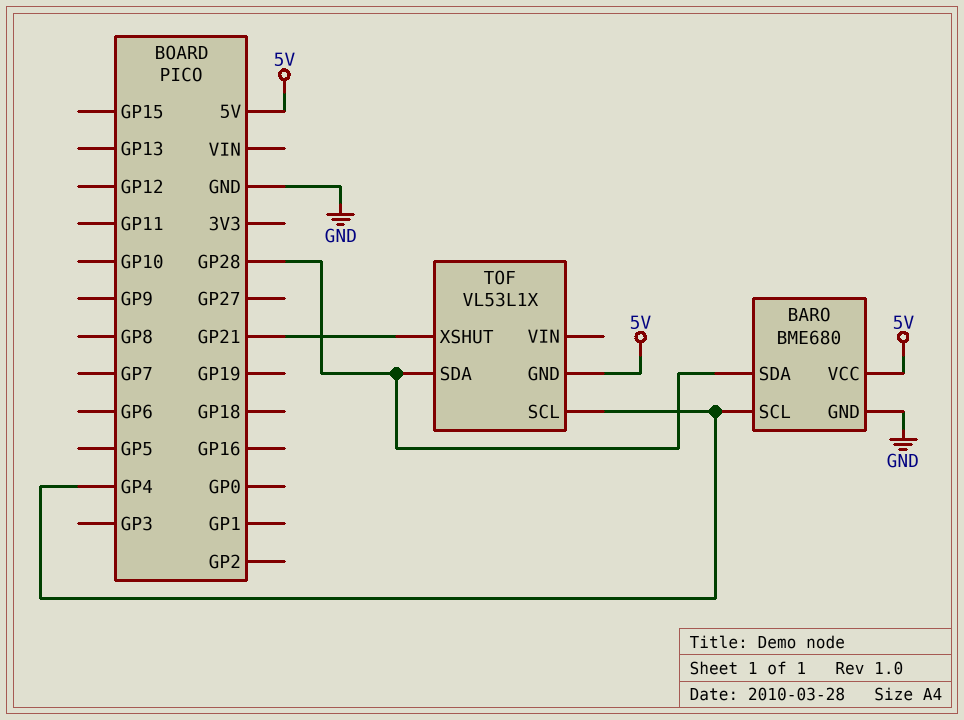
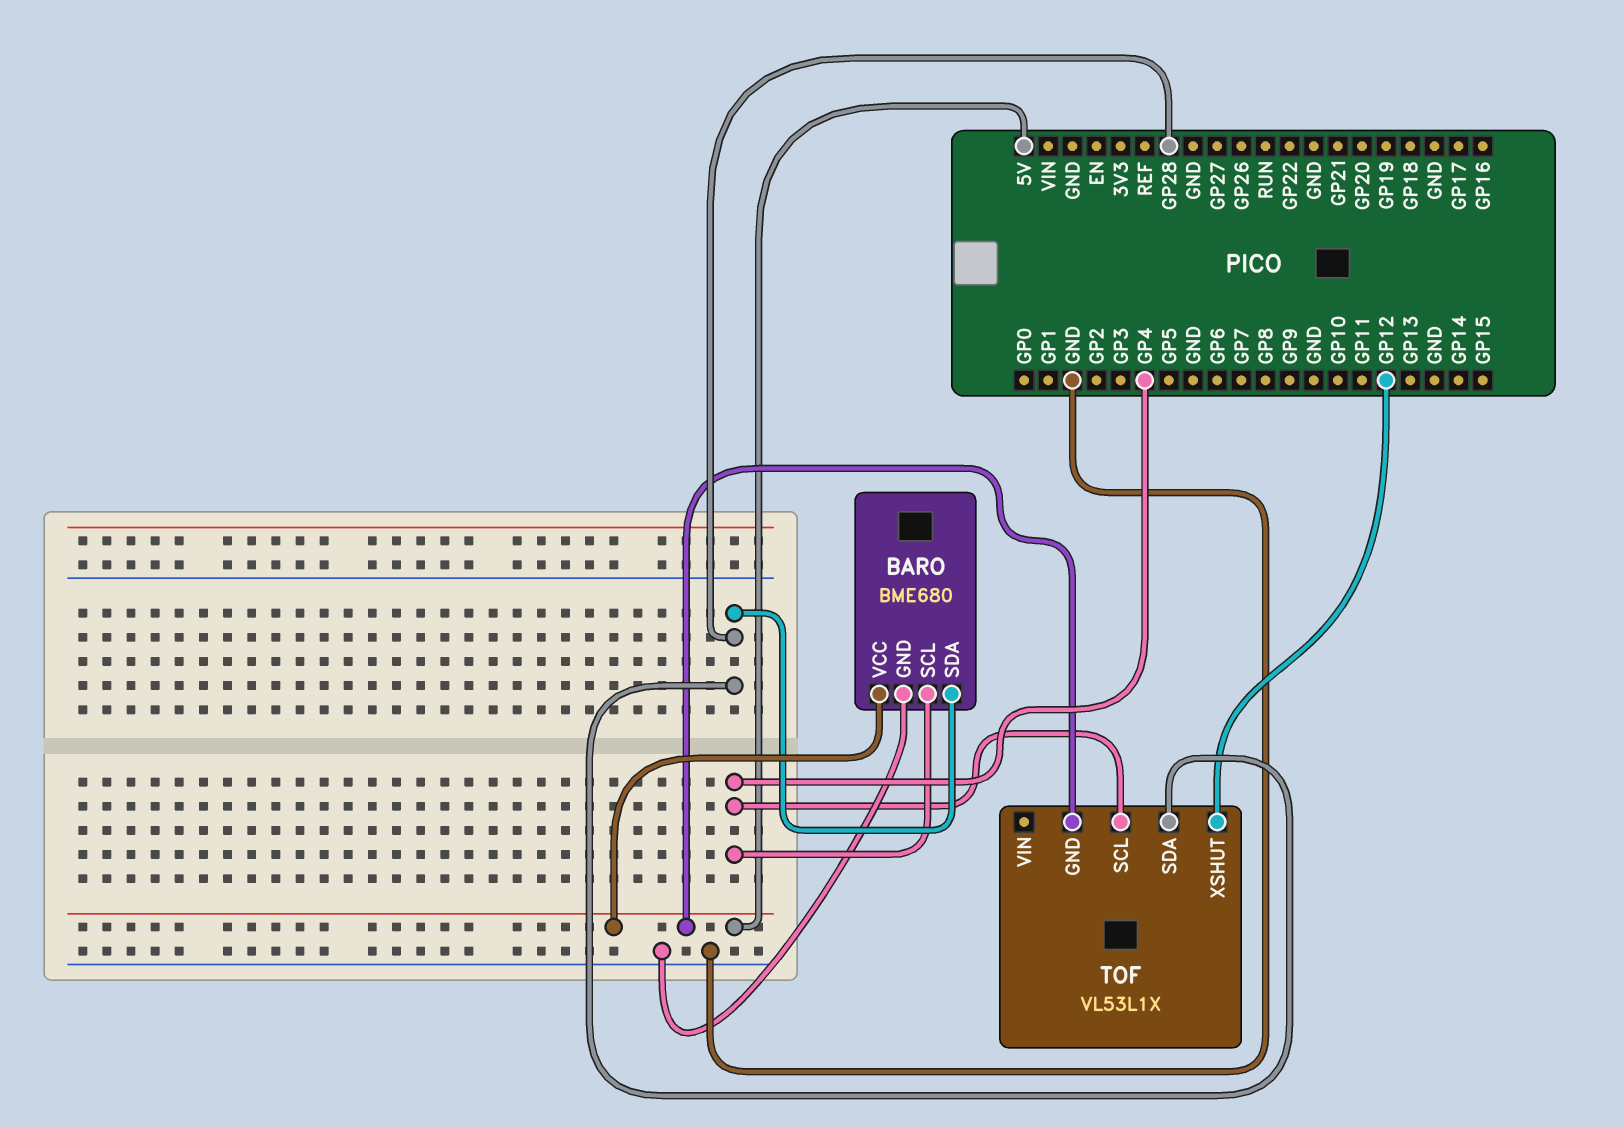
TOF pin XSHUT: GP21 -> GP12

